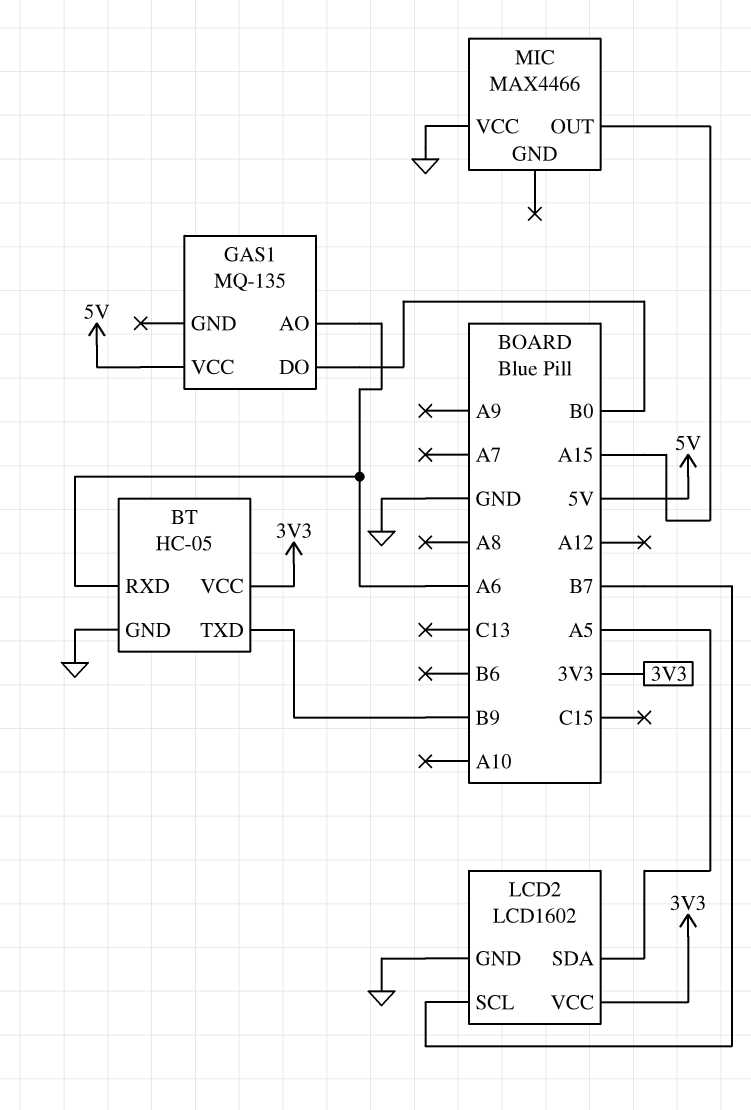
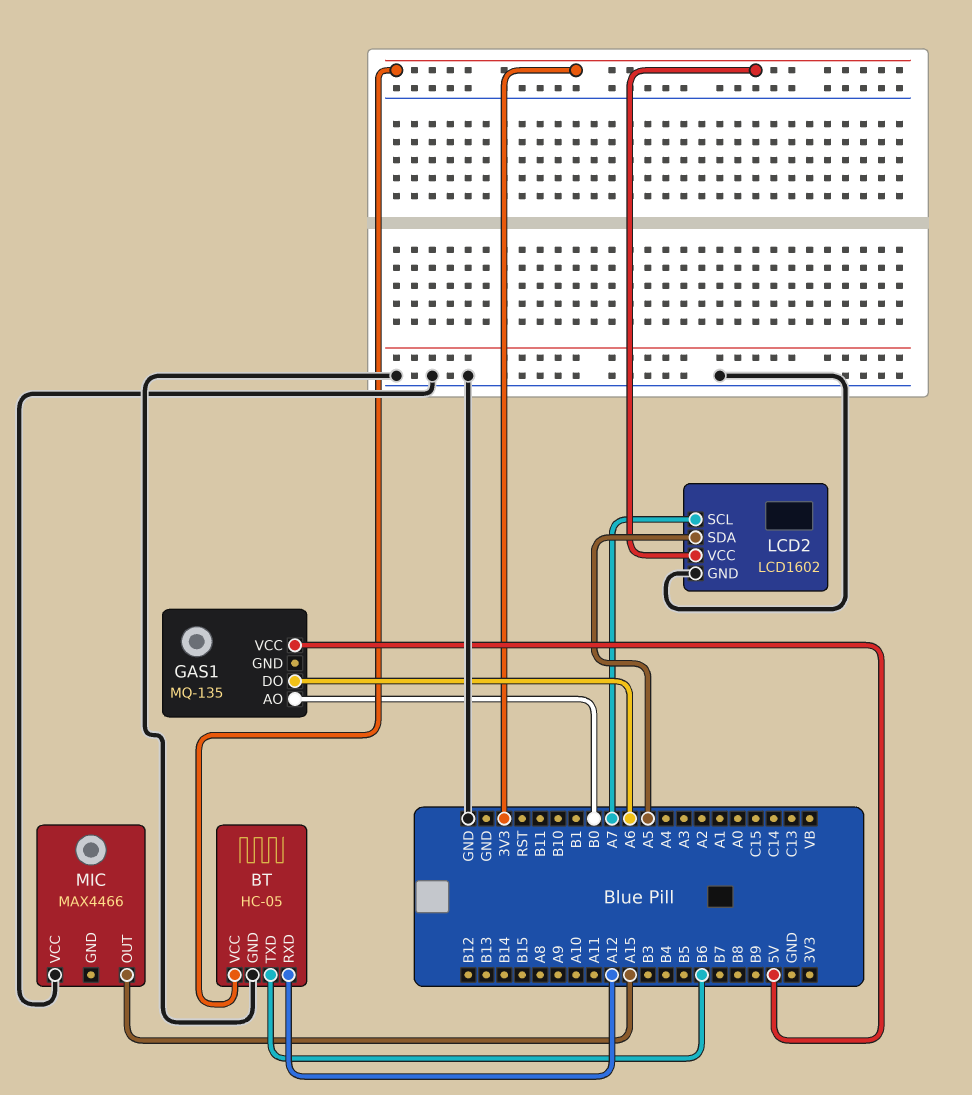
BT pin RXD: A6 -> A12
BT pin TXD: B9 -> B6
GAS1 pin AO: A6 -> B0
GAS1 pin DO: B0 -> A6
LCD2 pin SCL: B7 -> A7

